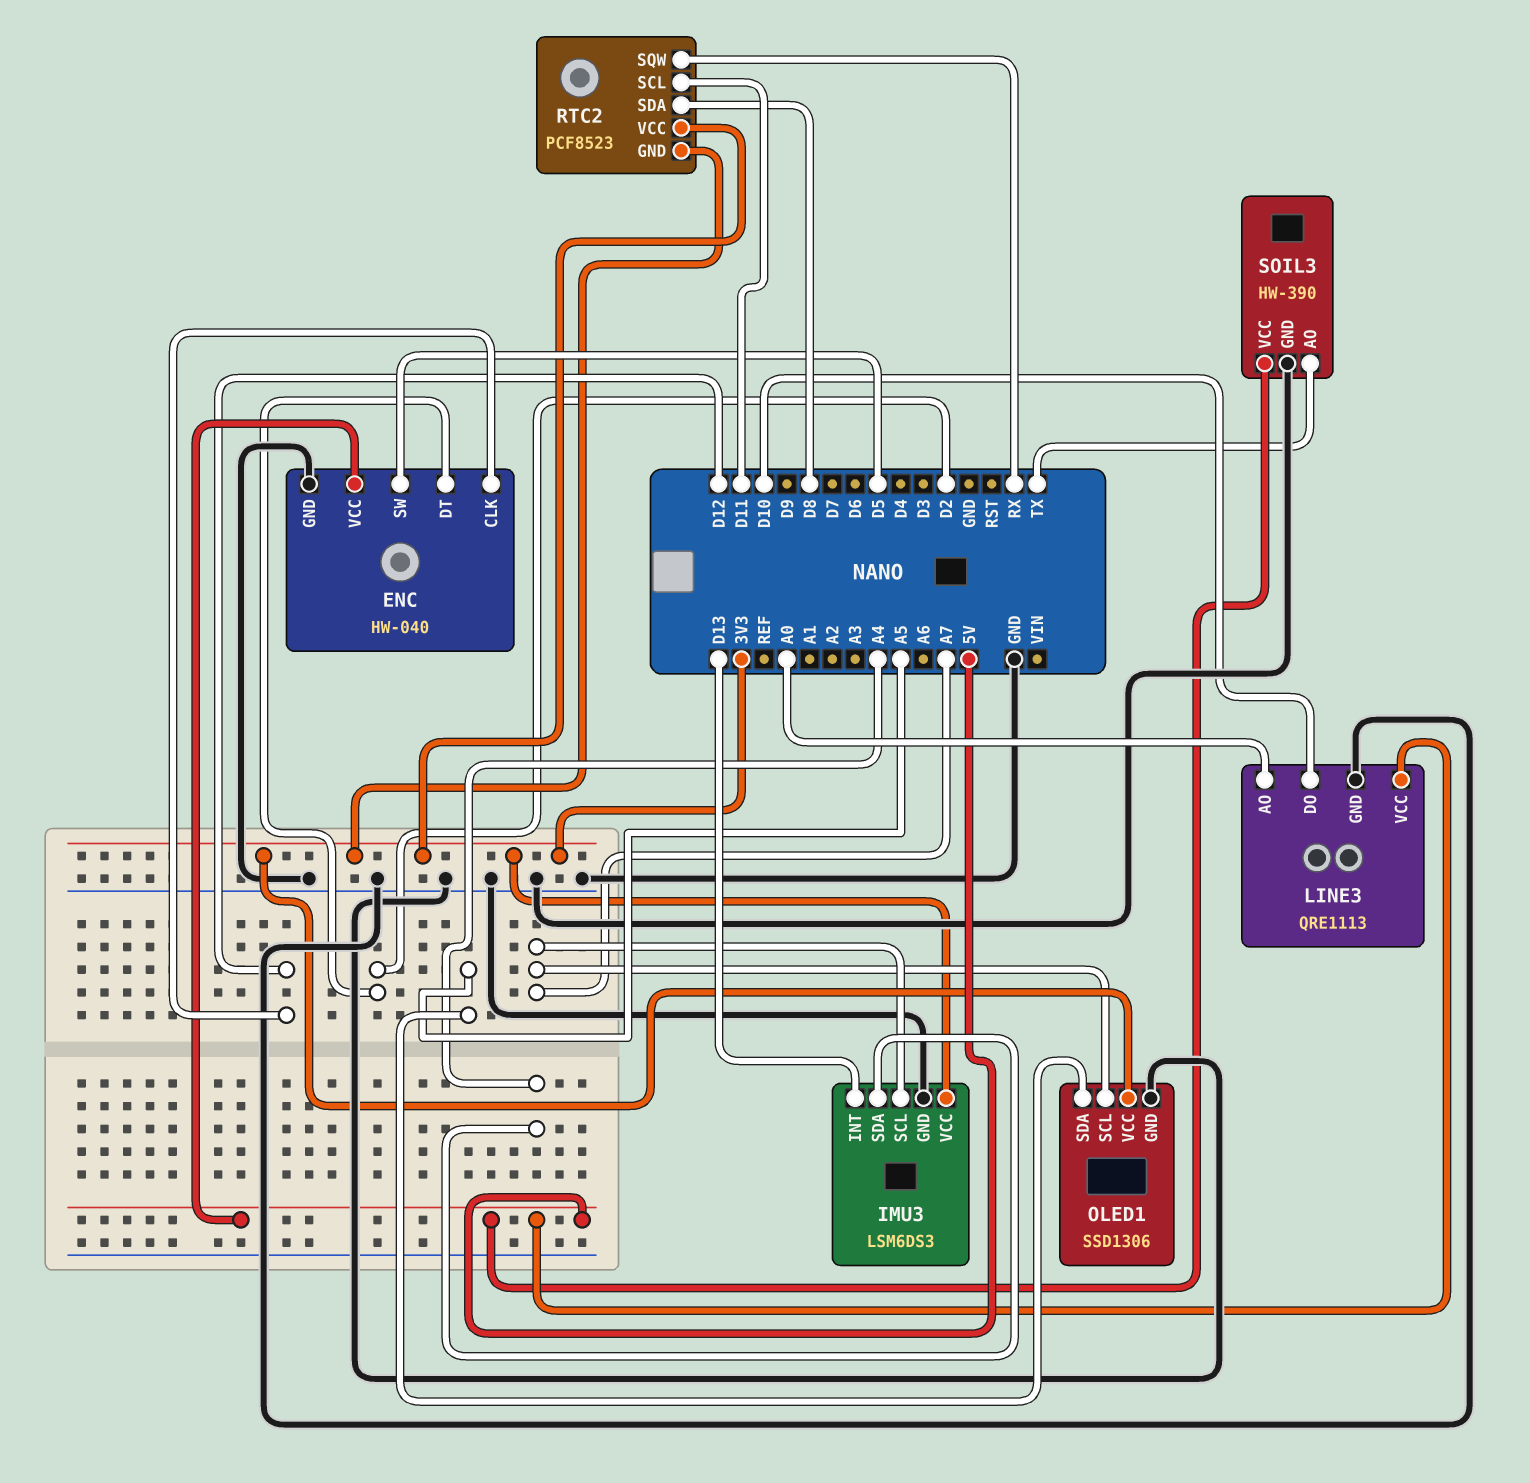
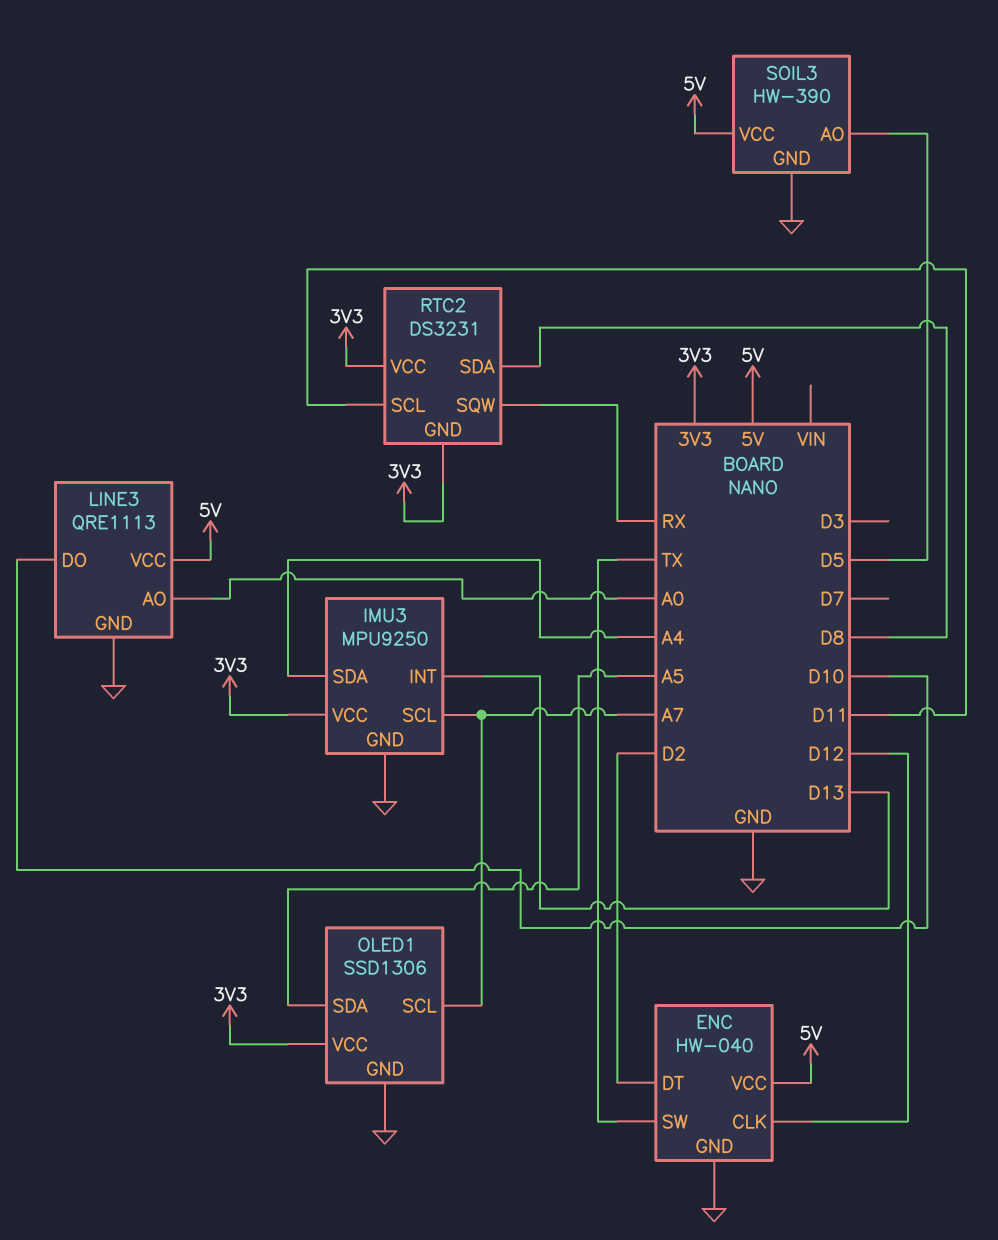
ENC pin SW: D5 -> TX
IMU3: LSM6DS3 -> MPU9250
RTC2: PCF8523 -> DS3231
SOIL3 pin AO: TX -> D5

